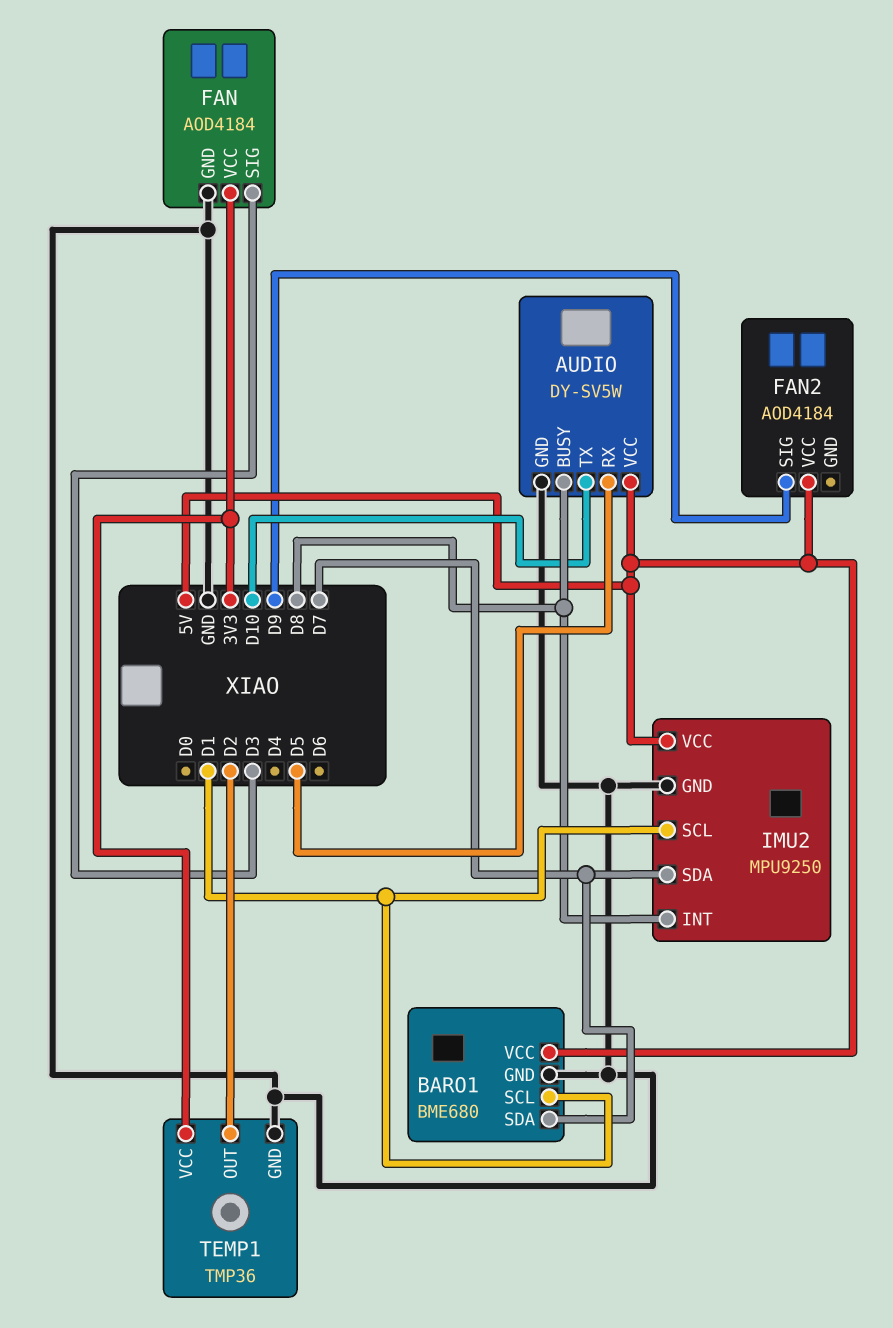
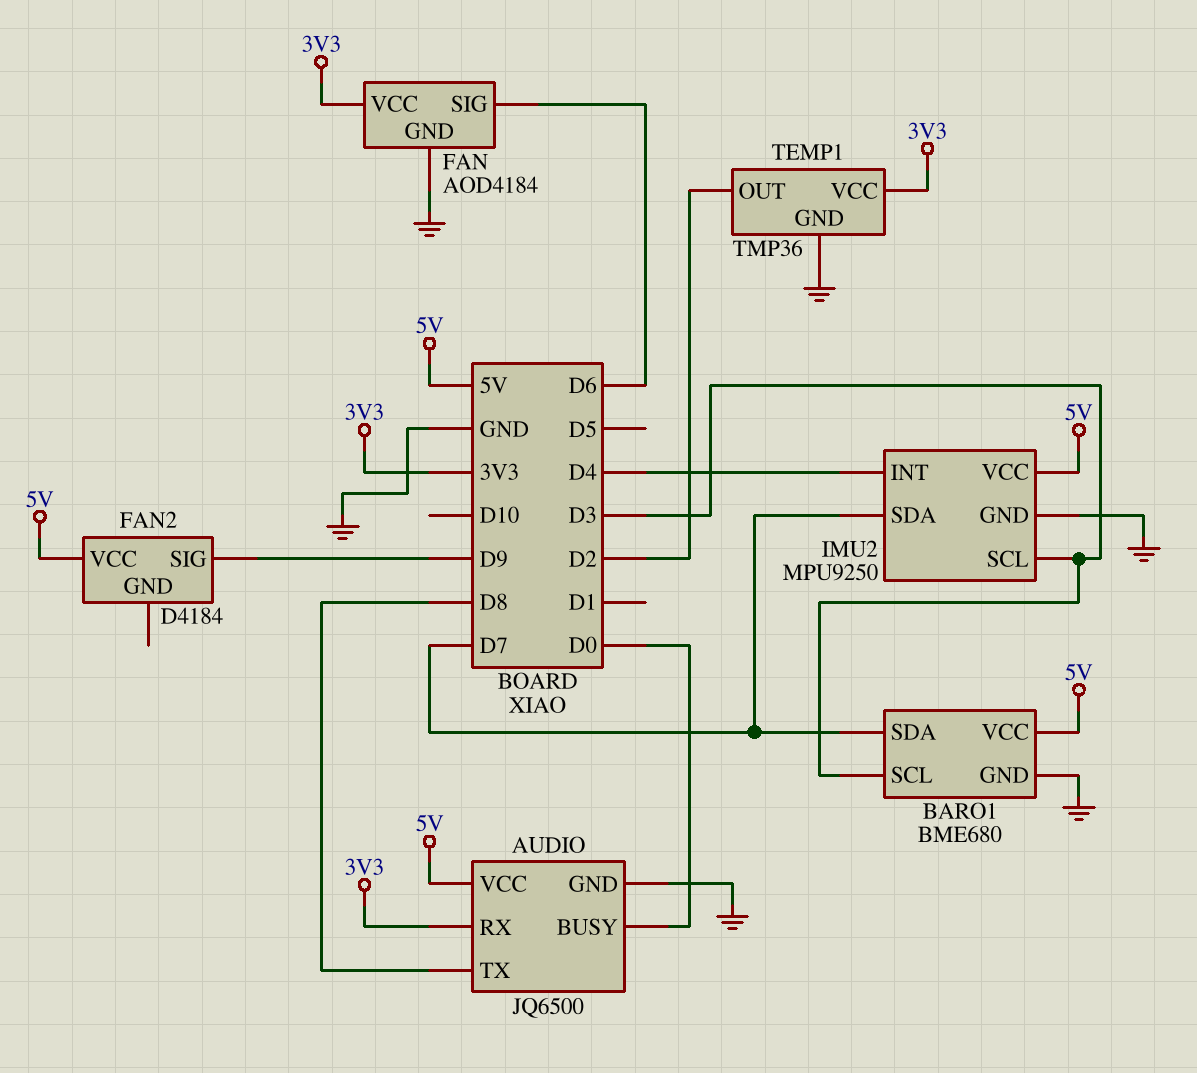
AUDIO: DY-SV5W -> JQ6500
AUDIO pin BUSY: D8 -> D0
AUDIO pin RX: D5 -> 3V3
AUDIO pin TX: D10 -> D8
BARO1 pin SCL: D1 -> D3
FAN pin SIG: D3 -> D6
FAN2: AOD4184 -> D4184
IMU2 pin INT: D8 -> D4
IMU2 pin SCL: D1 -> D3

